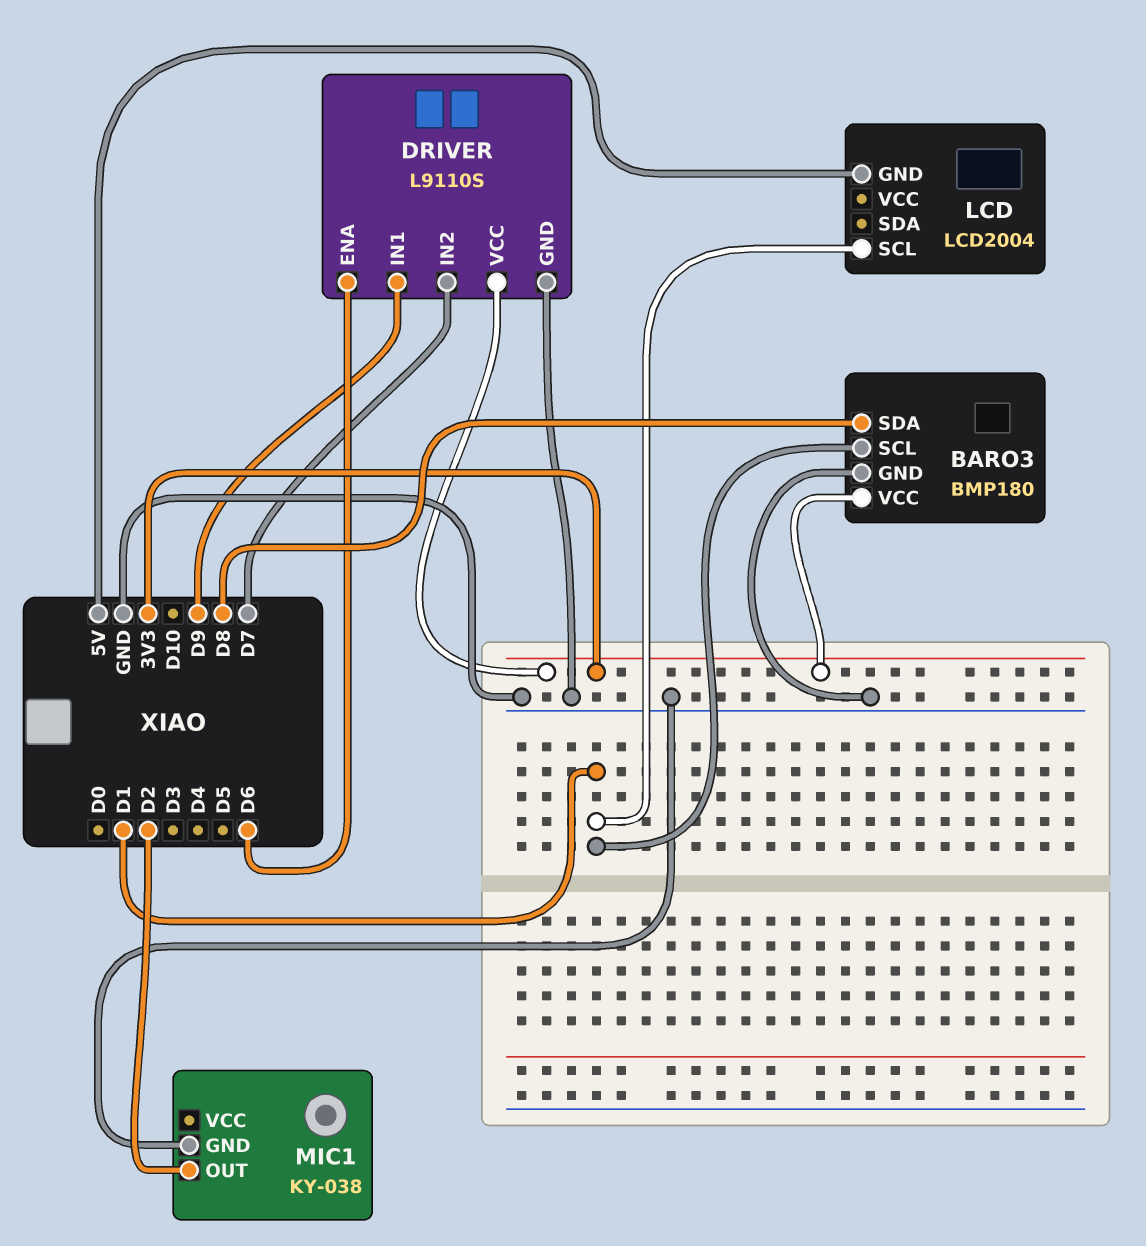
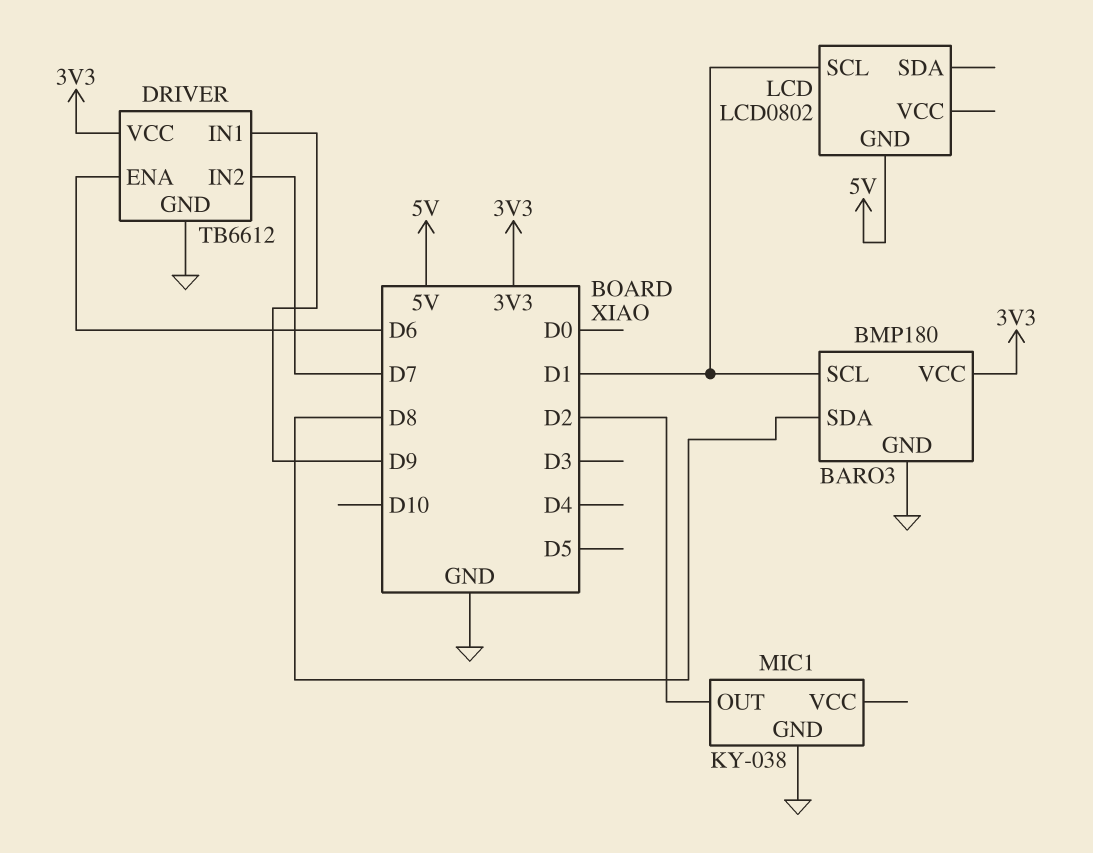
DRIVER: L9110S -> TB6612
LCD: LCD2004 -> LCD0802

